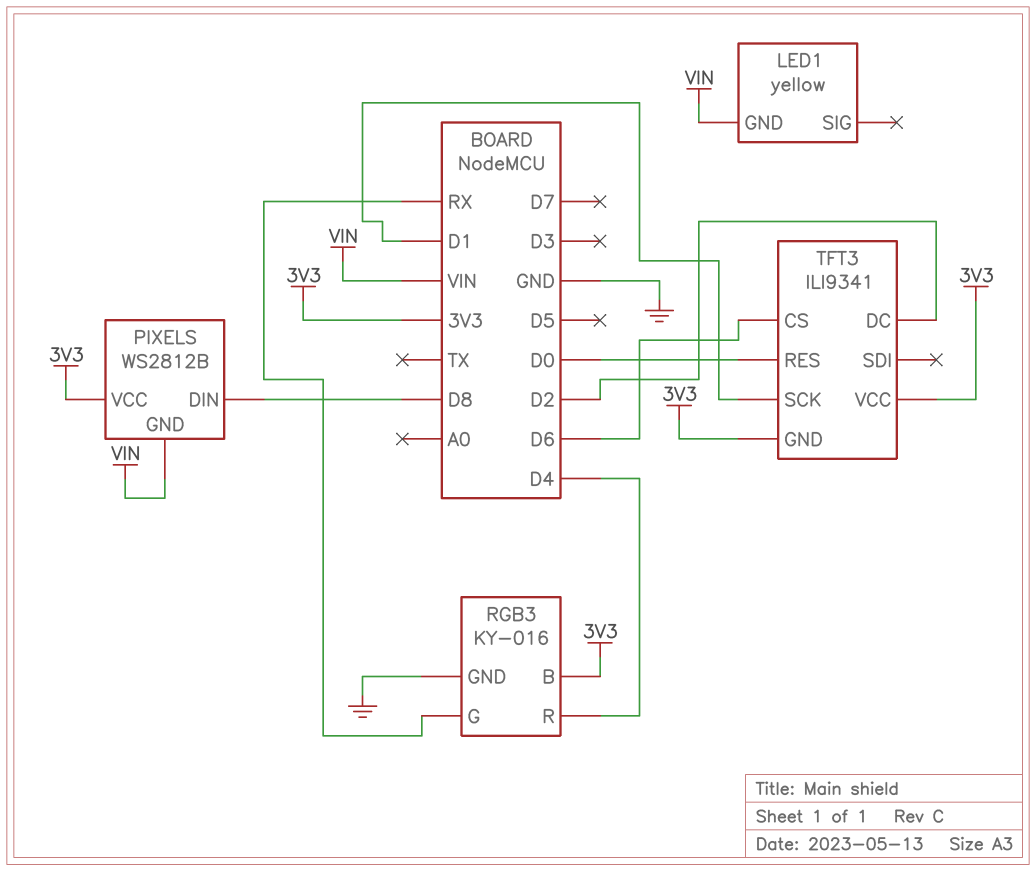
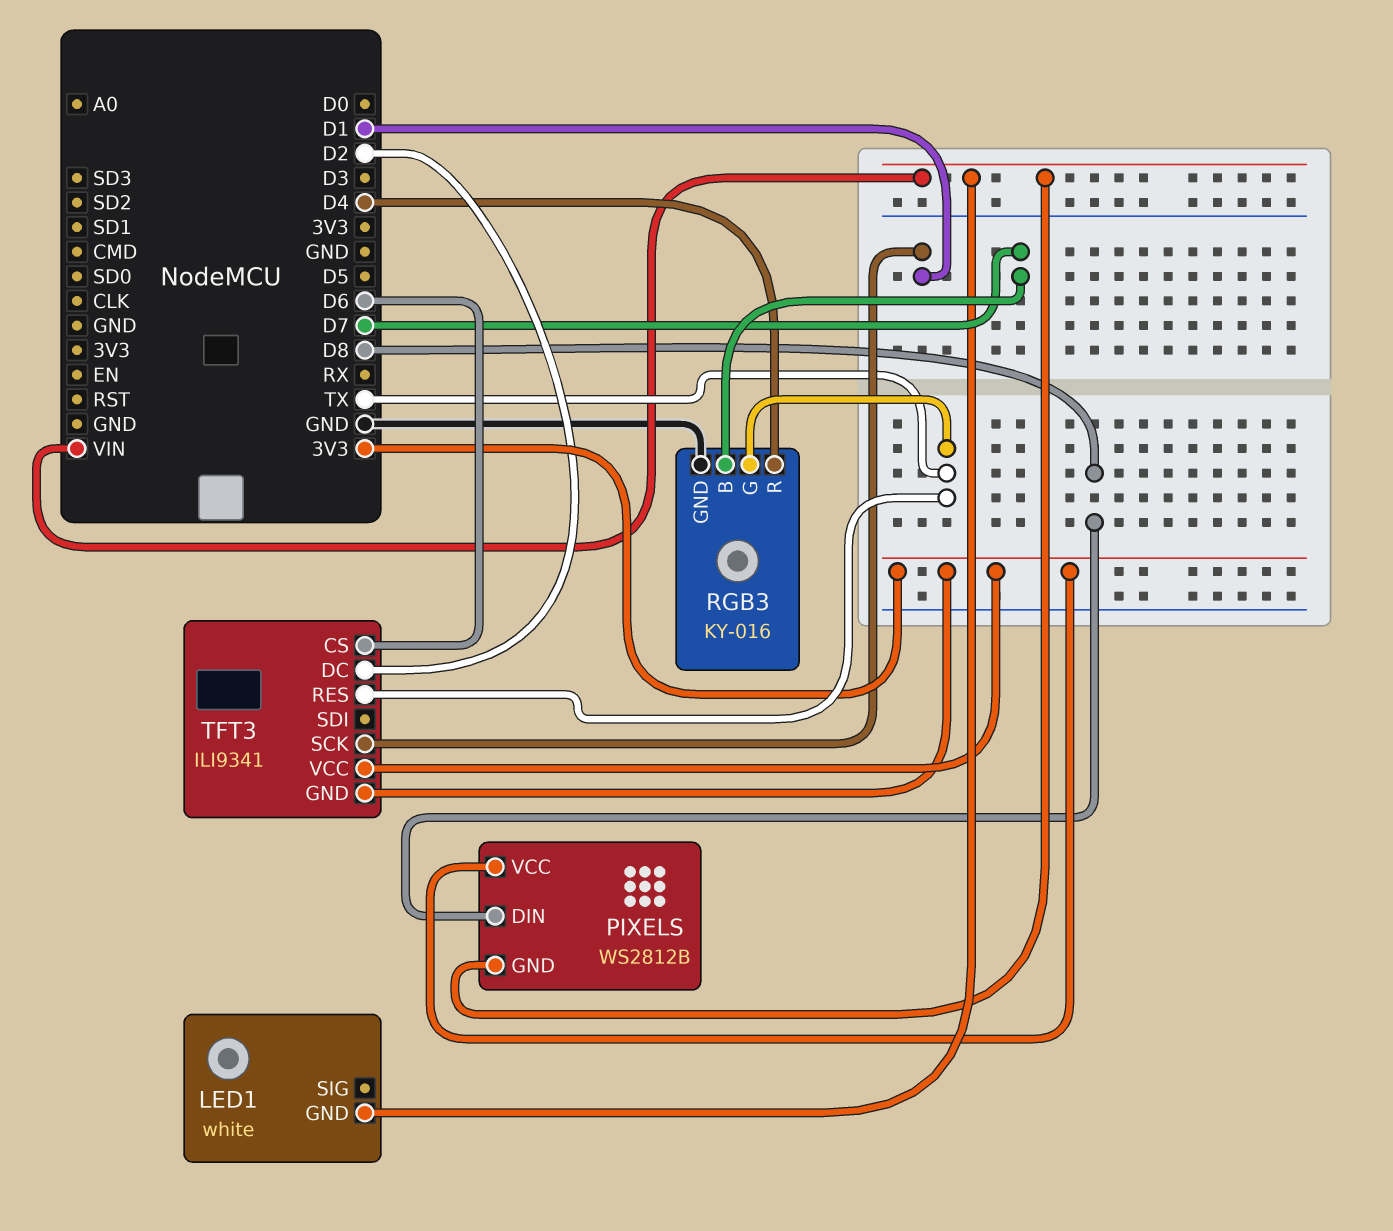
LED1: yellow -> white
RGB3 pin B: 3V3 -> D7
RGB3 pin G: RX -> TX
TFT3 pin RES: D0 -> TX

